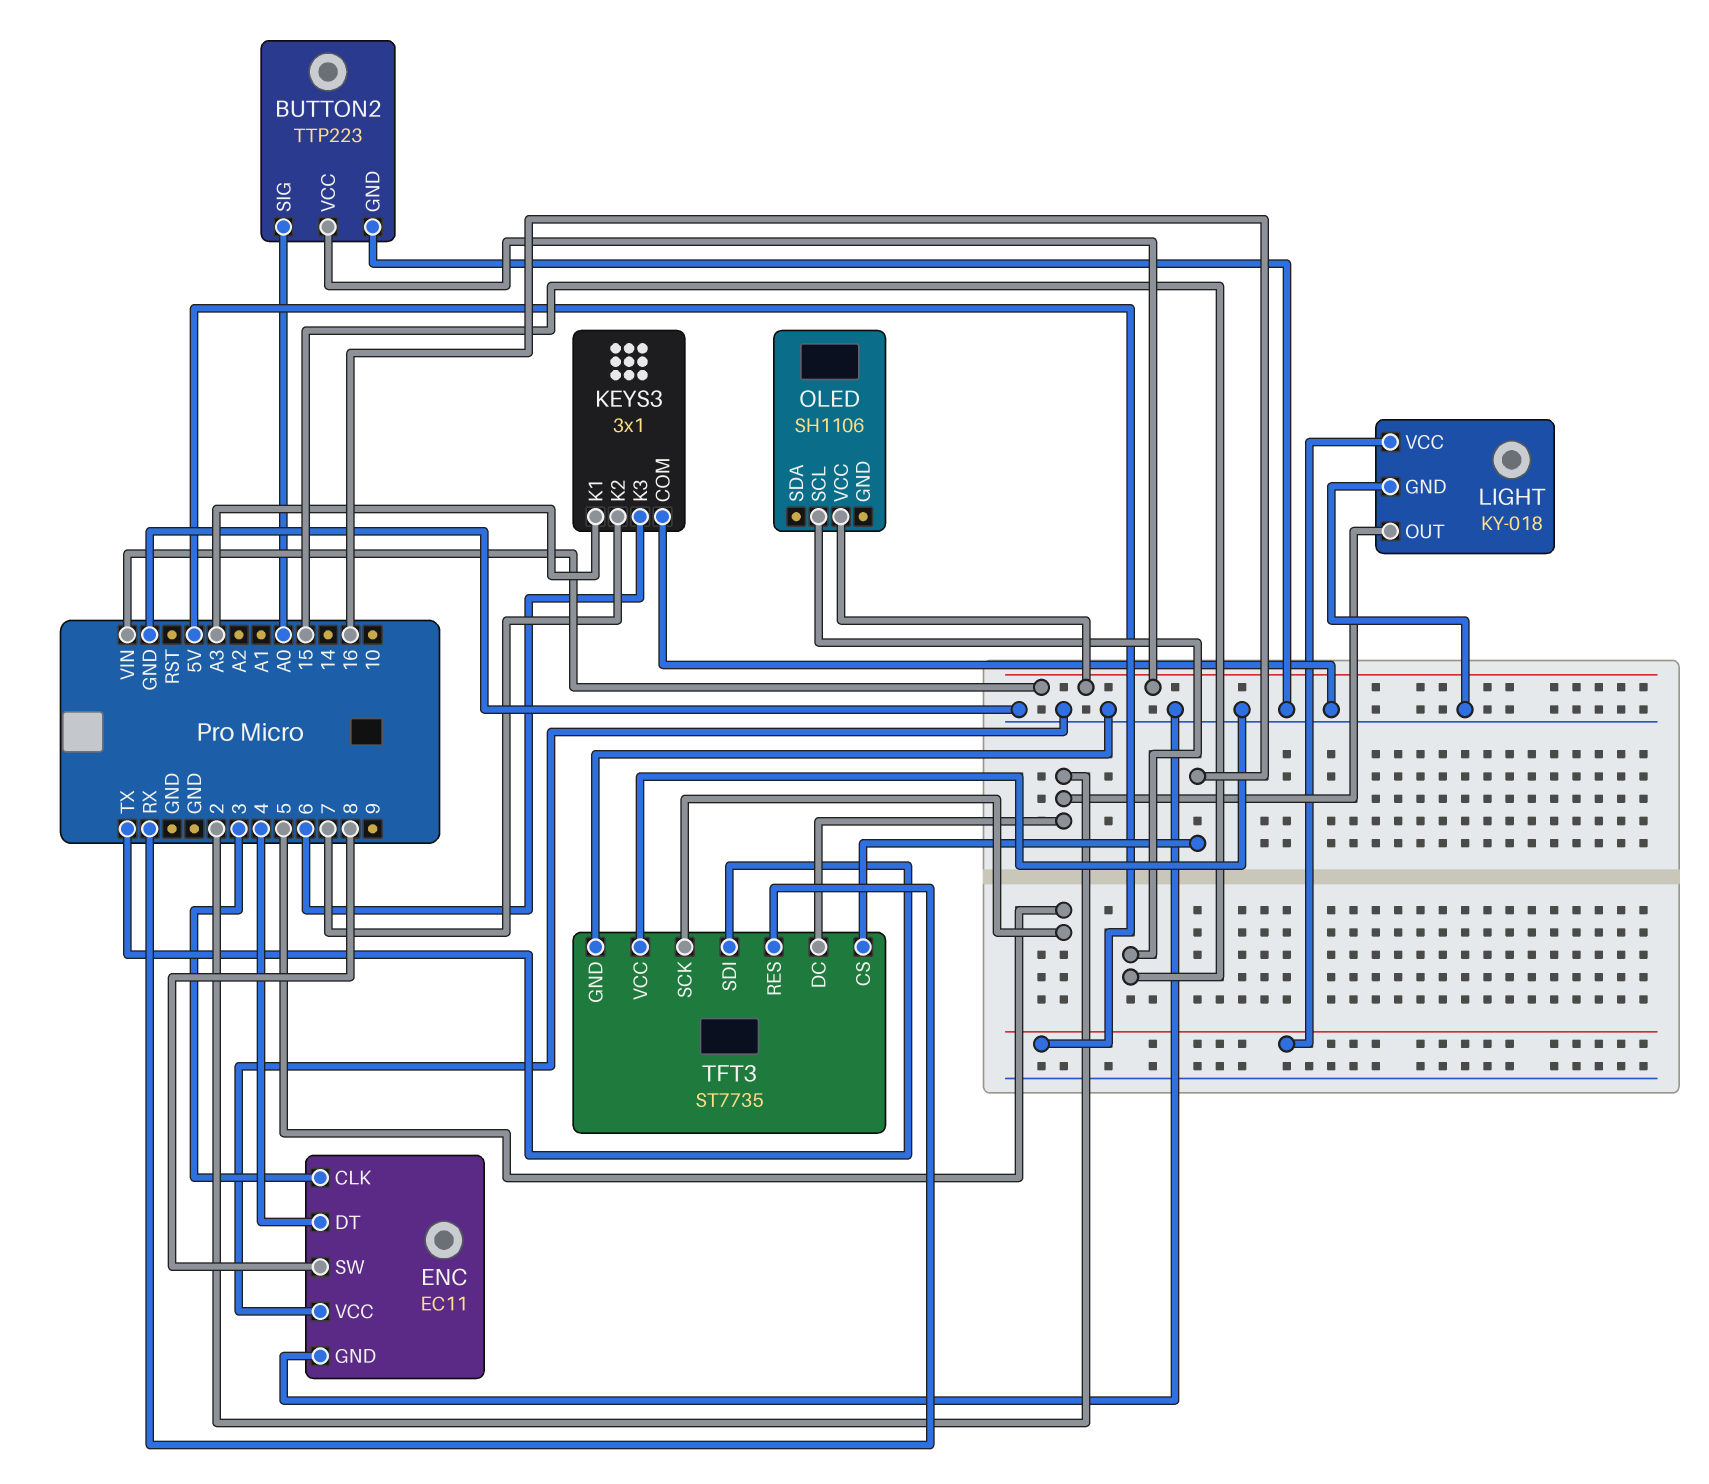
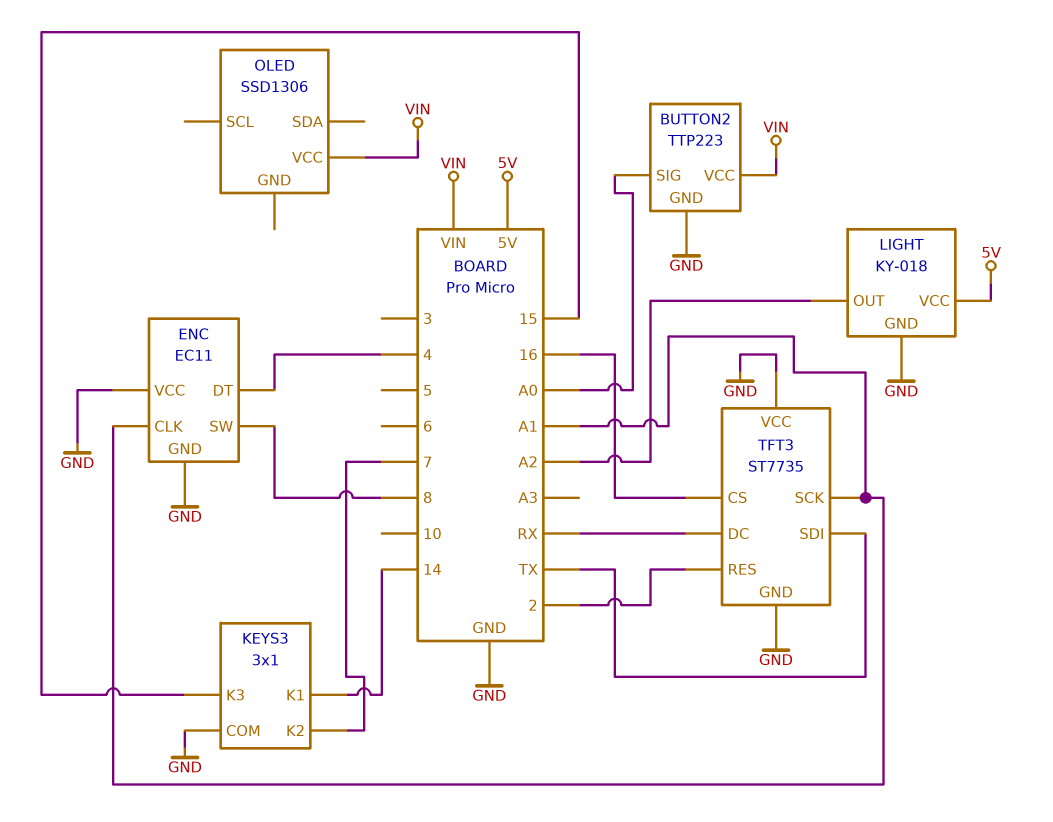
ENC pin CLK: 3 -> A1
KEYS3 pin K1: A3 -> 14
KEYS3 pin K3: 6 -> 15
LIGHT pin OUT: 2 -> A2
OLED: SH1106 -> SSD1306
OLED pin SCL: 15 -> none
TFT3 pin DC: 2 -> RX
TFT3 pin RES: RX -> 2
TFT3 pin SCK: 5 -> A1

